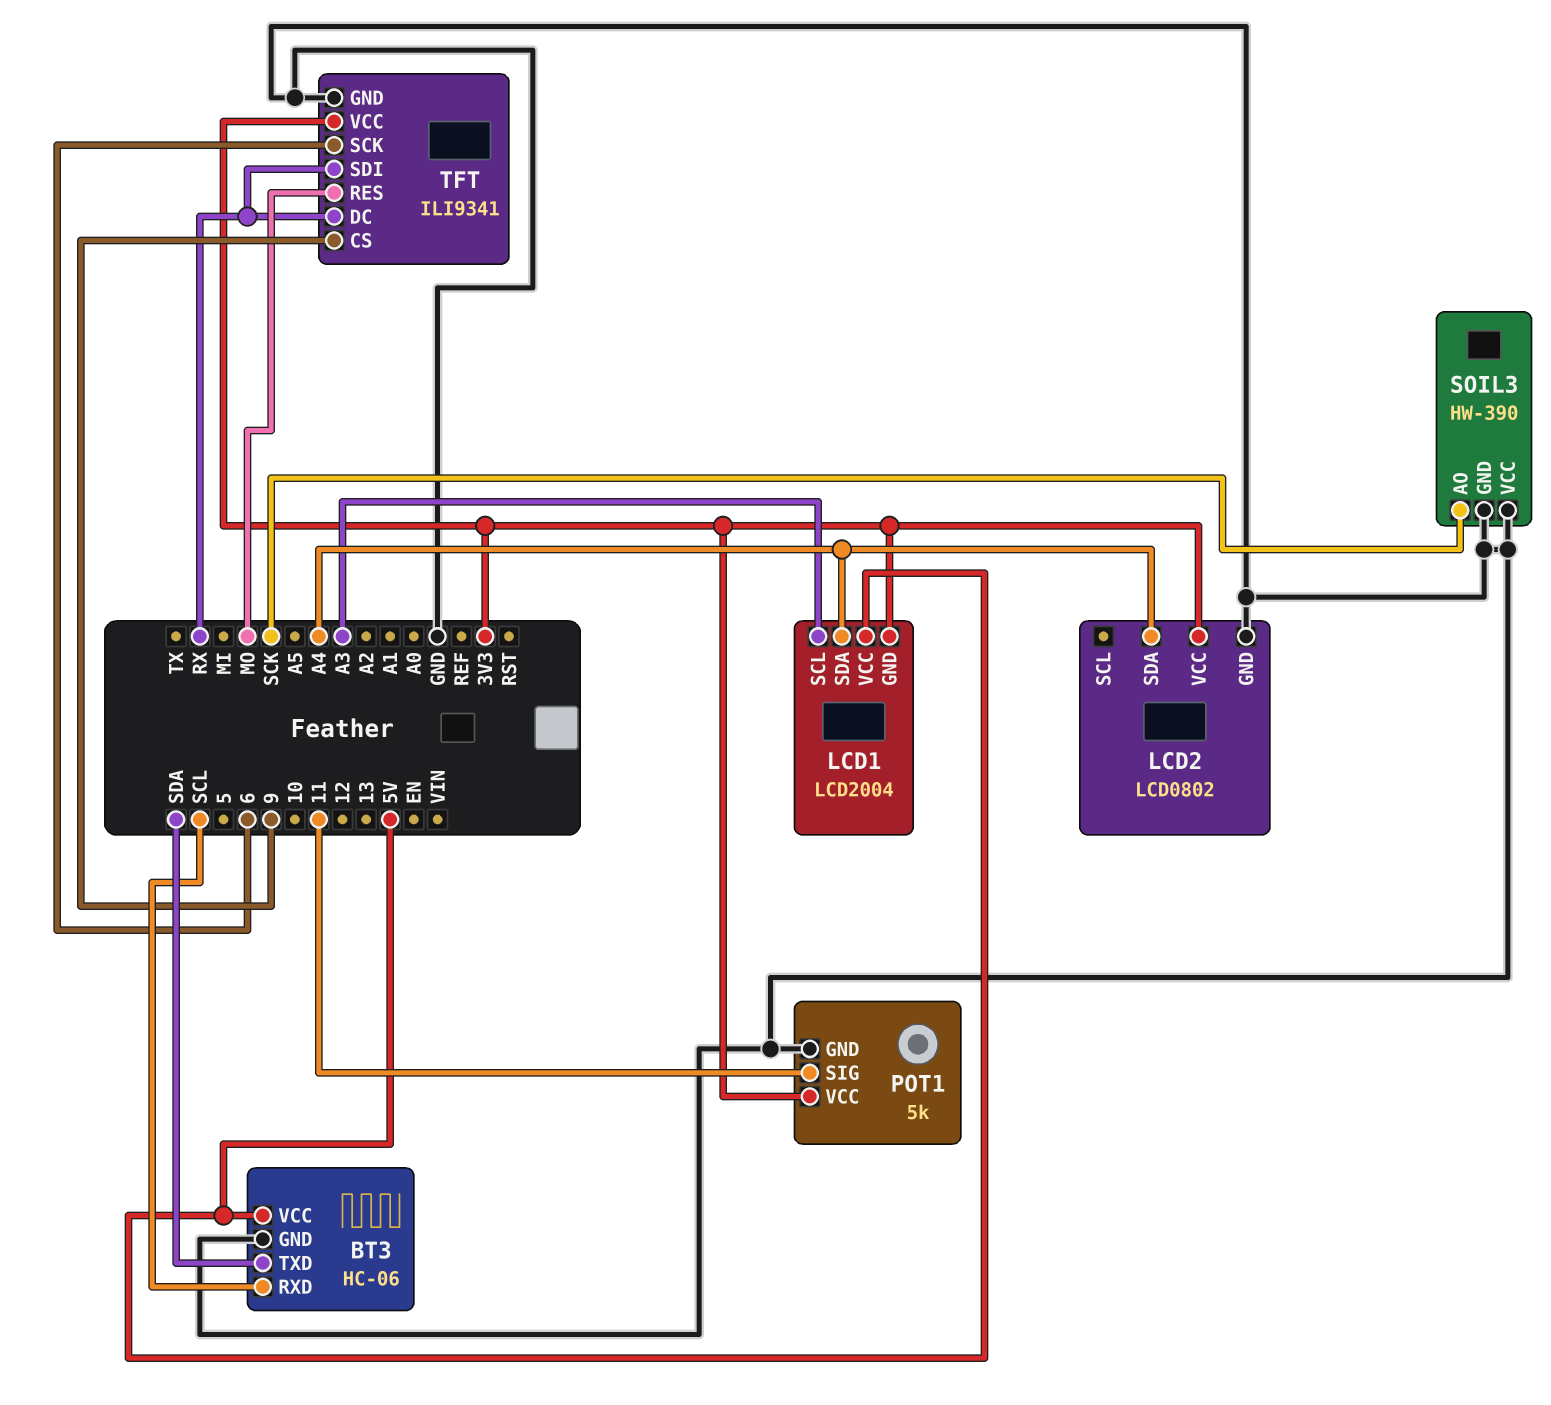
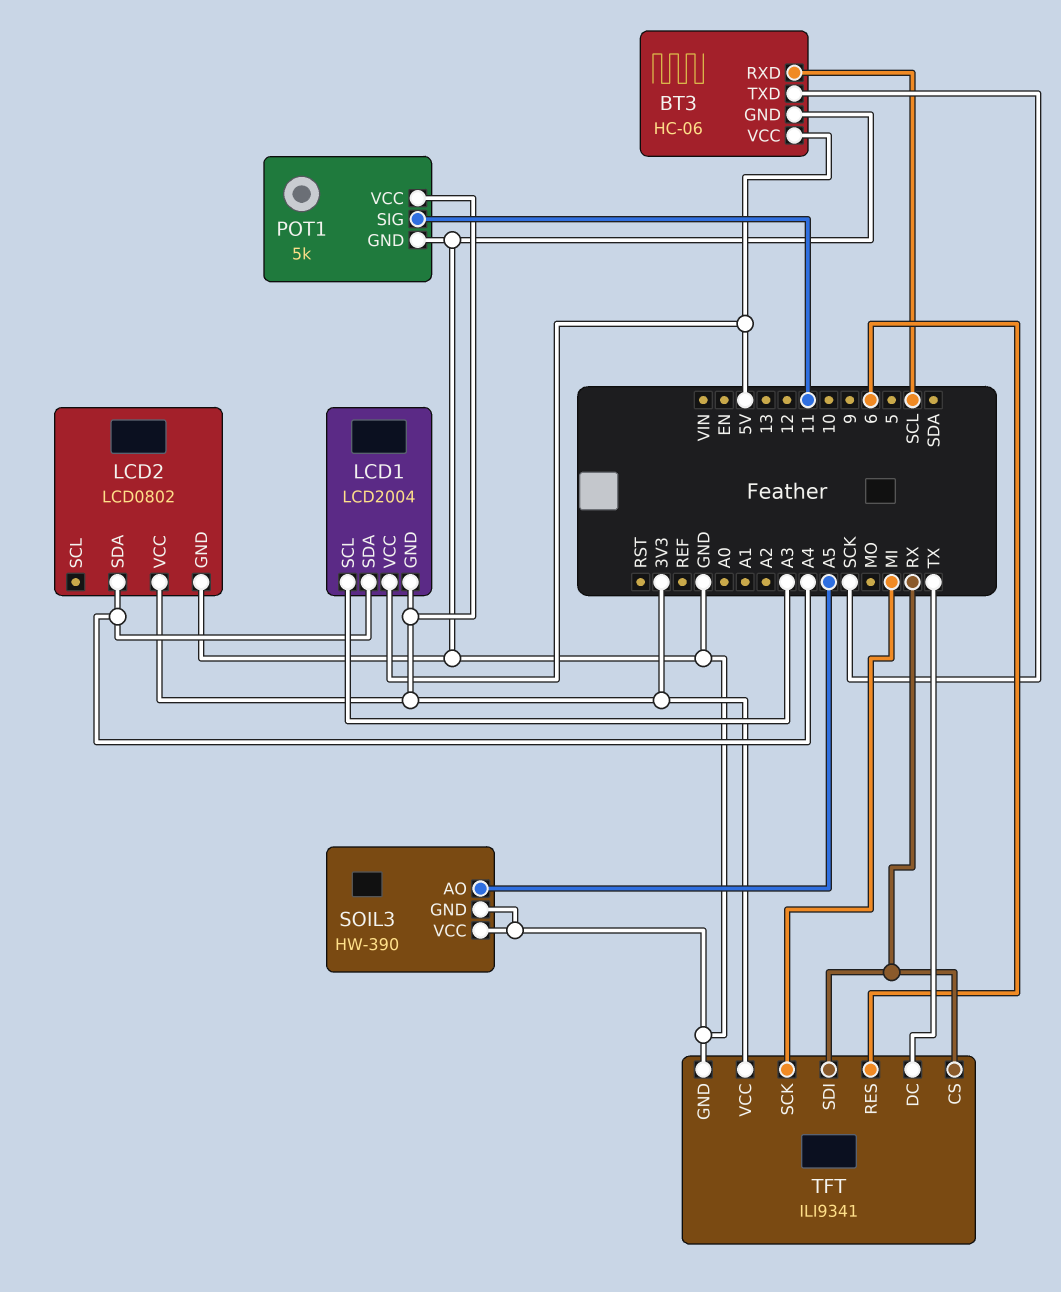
BT3 pin TXD: SDA -> SCK
SOIL3 pin AO: SCK -> A5
TFT pin CS: 9 -> RX
TFT pin DC: RX -> TX
TFT pin RES: MO -> 6
TFT pin SCK: 6 -> MI

